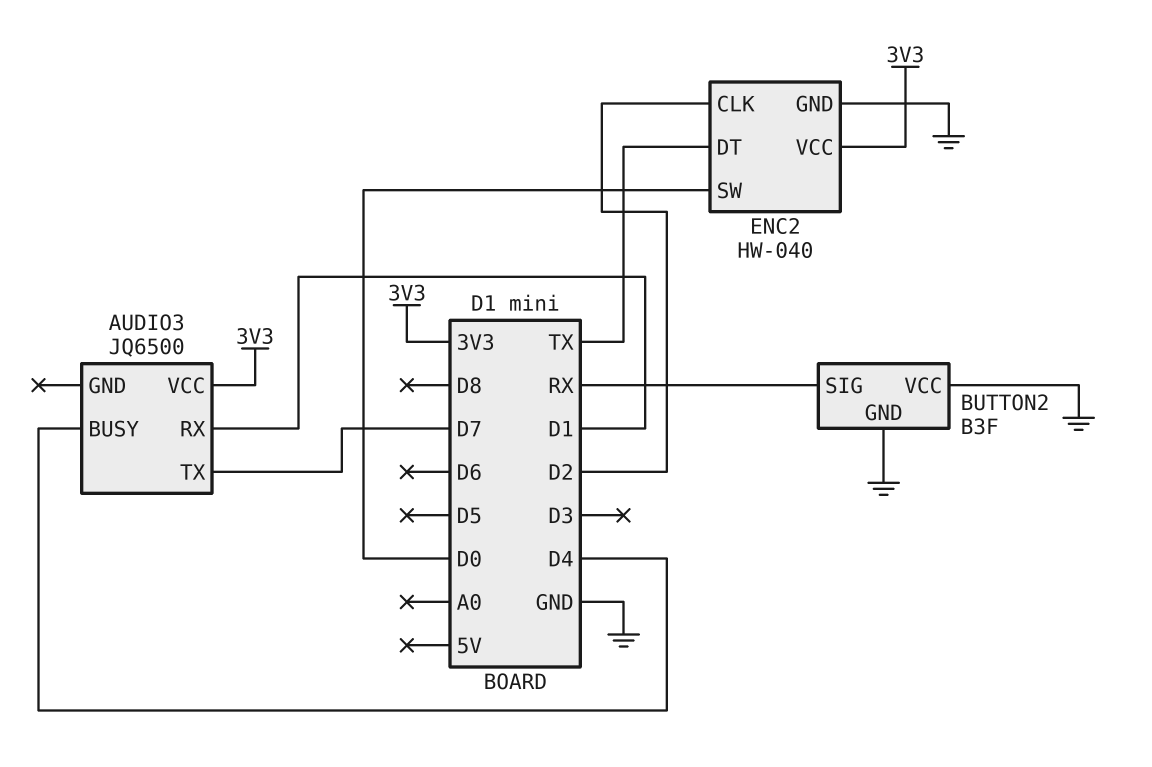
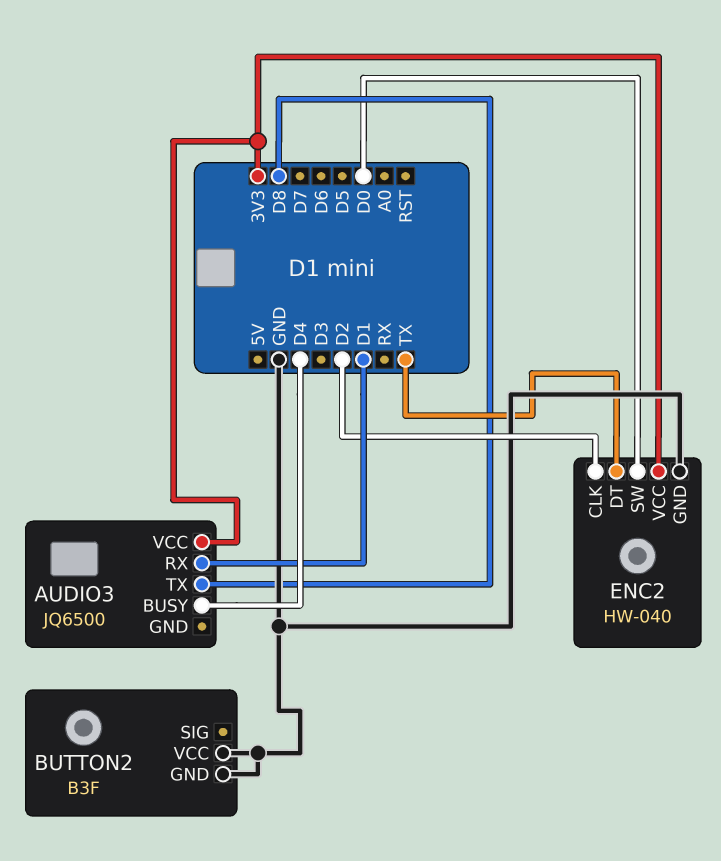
AUDIO3 pin TX: D7 -> D8
BUTTON2 pin SIG: RX -> none

